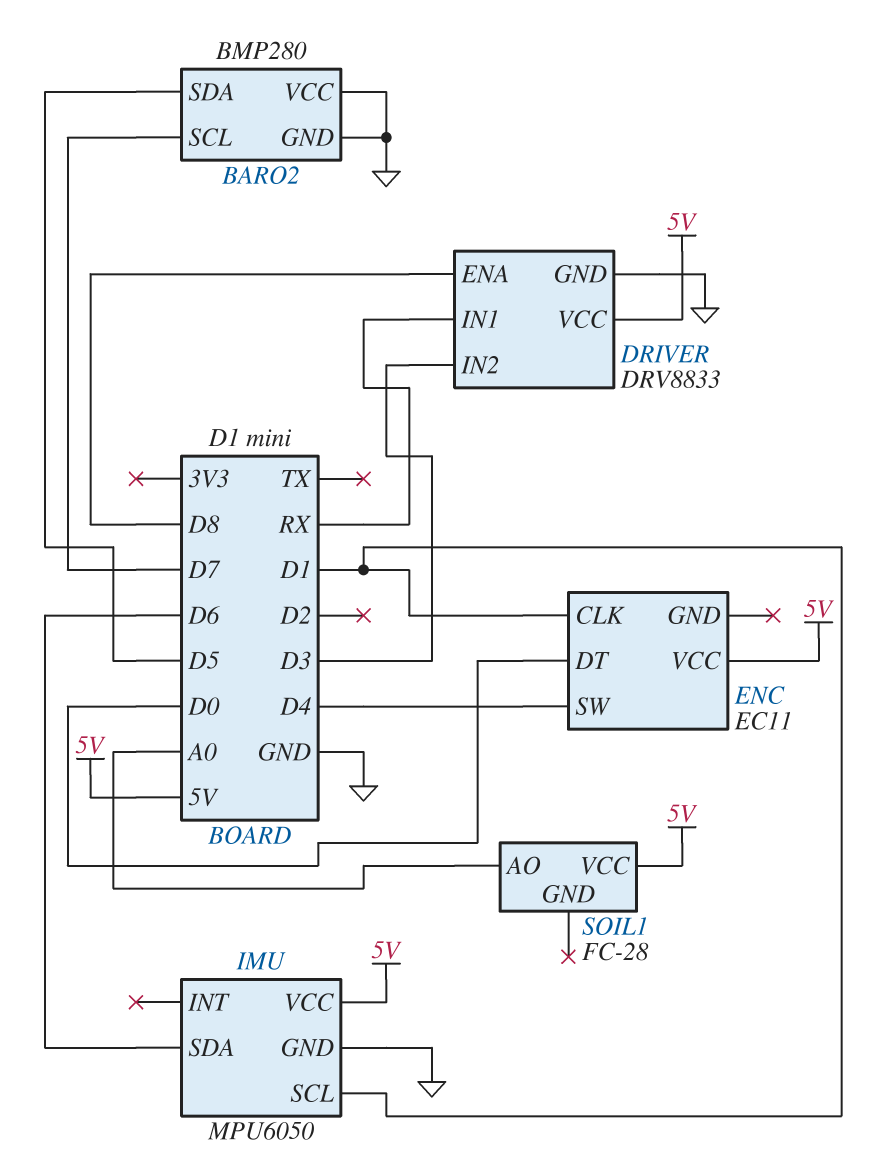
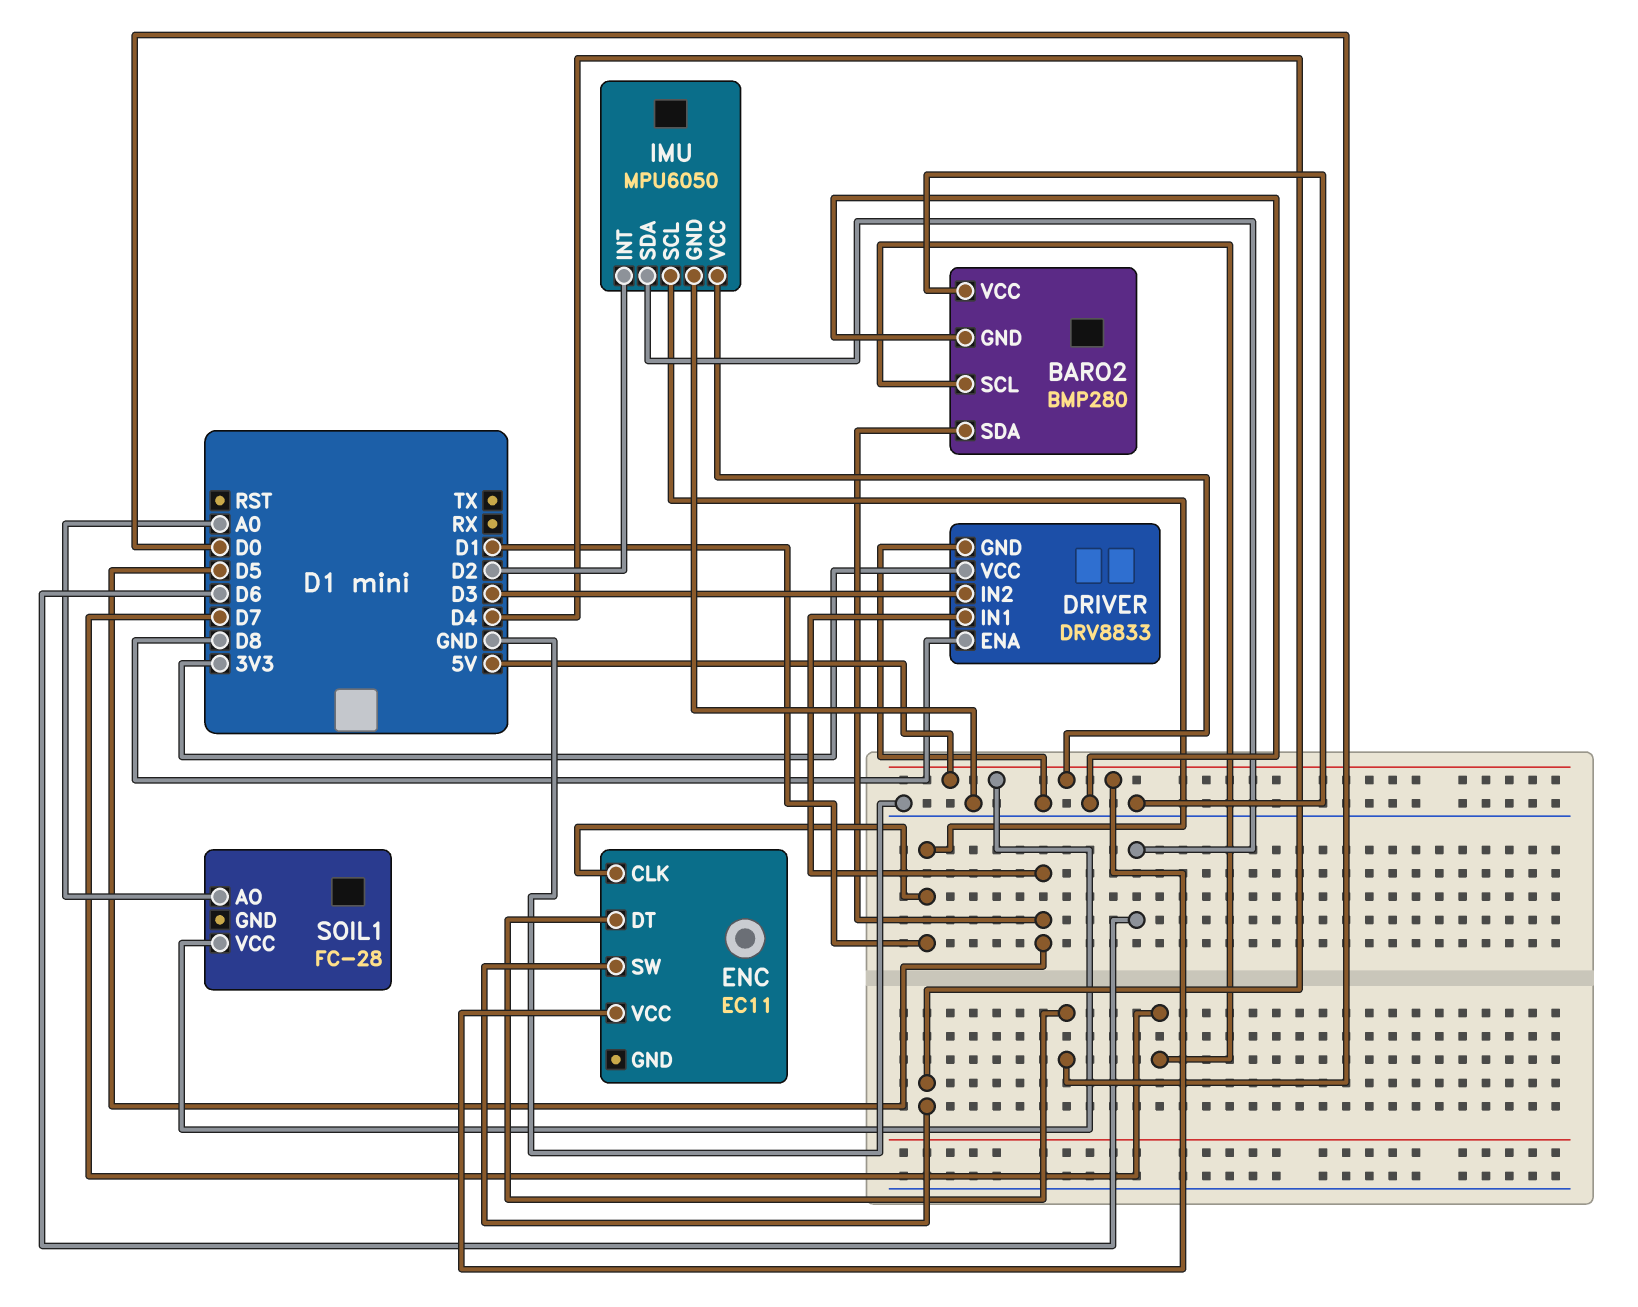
DRIVER pin IN1: RX -> D5
DRIVER pin VCC: 5V -> 3V3
IMU pin INT: none -> D2

